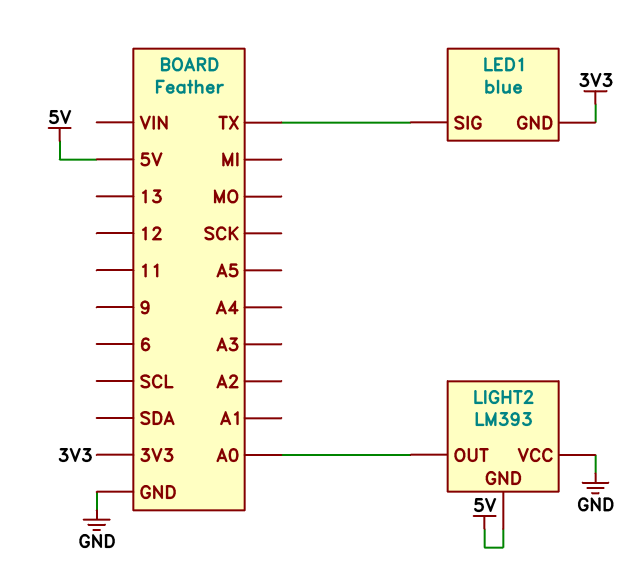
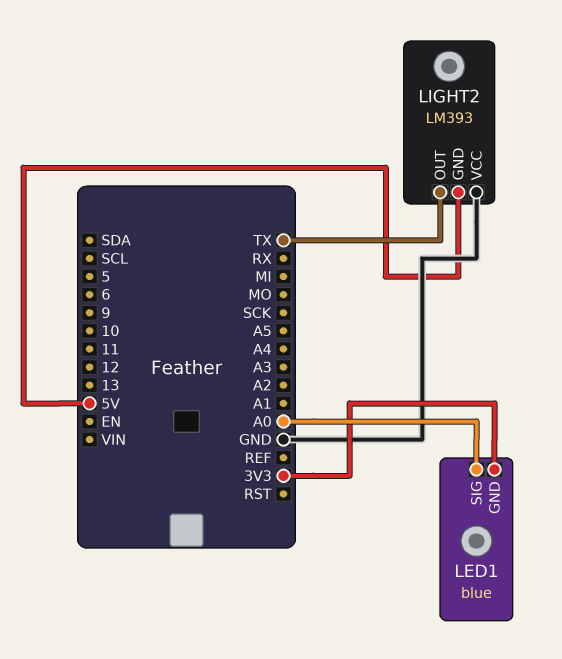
LED1 pin SIG: TX -> A0
LIGHT2 pin OUT: A0 -> TX

